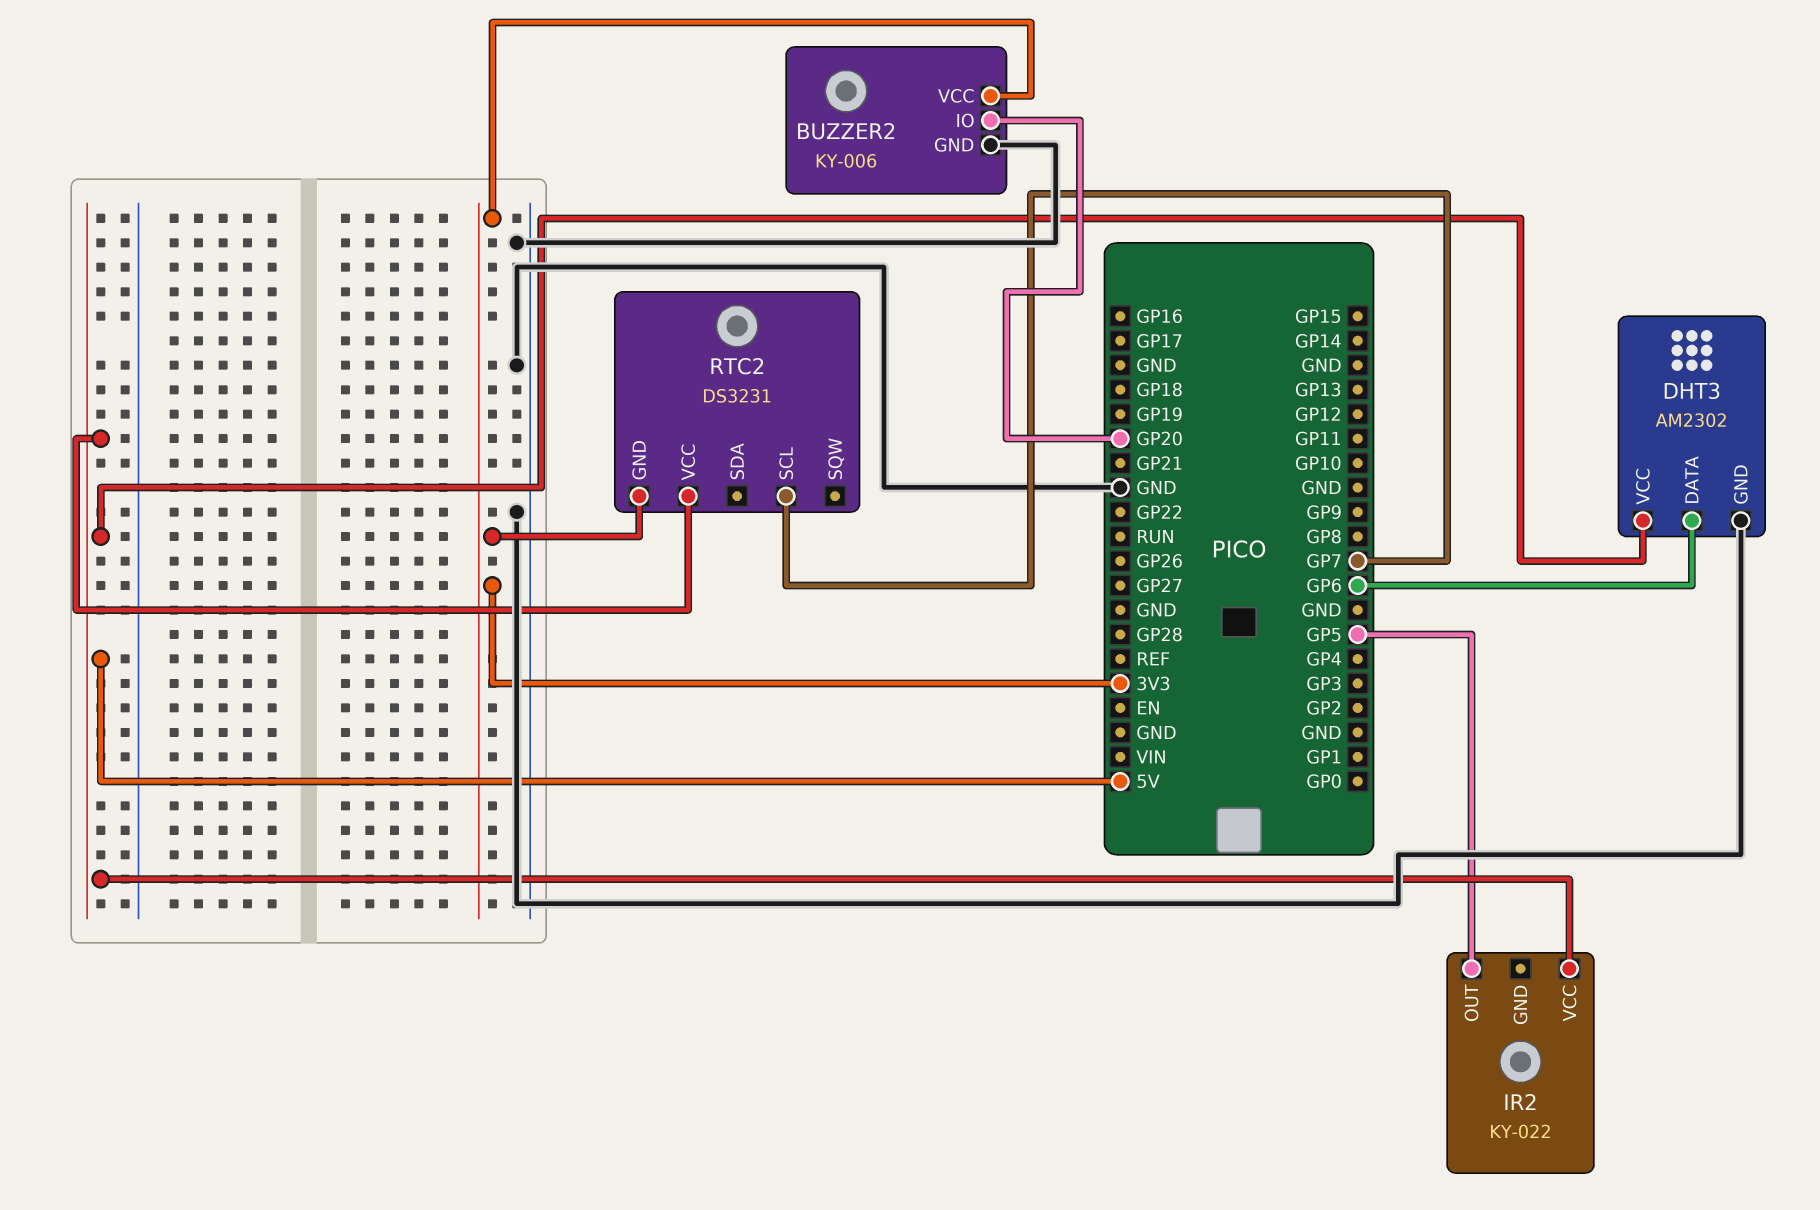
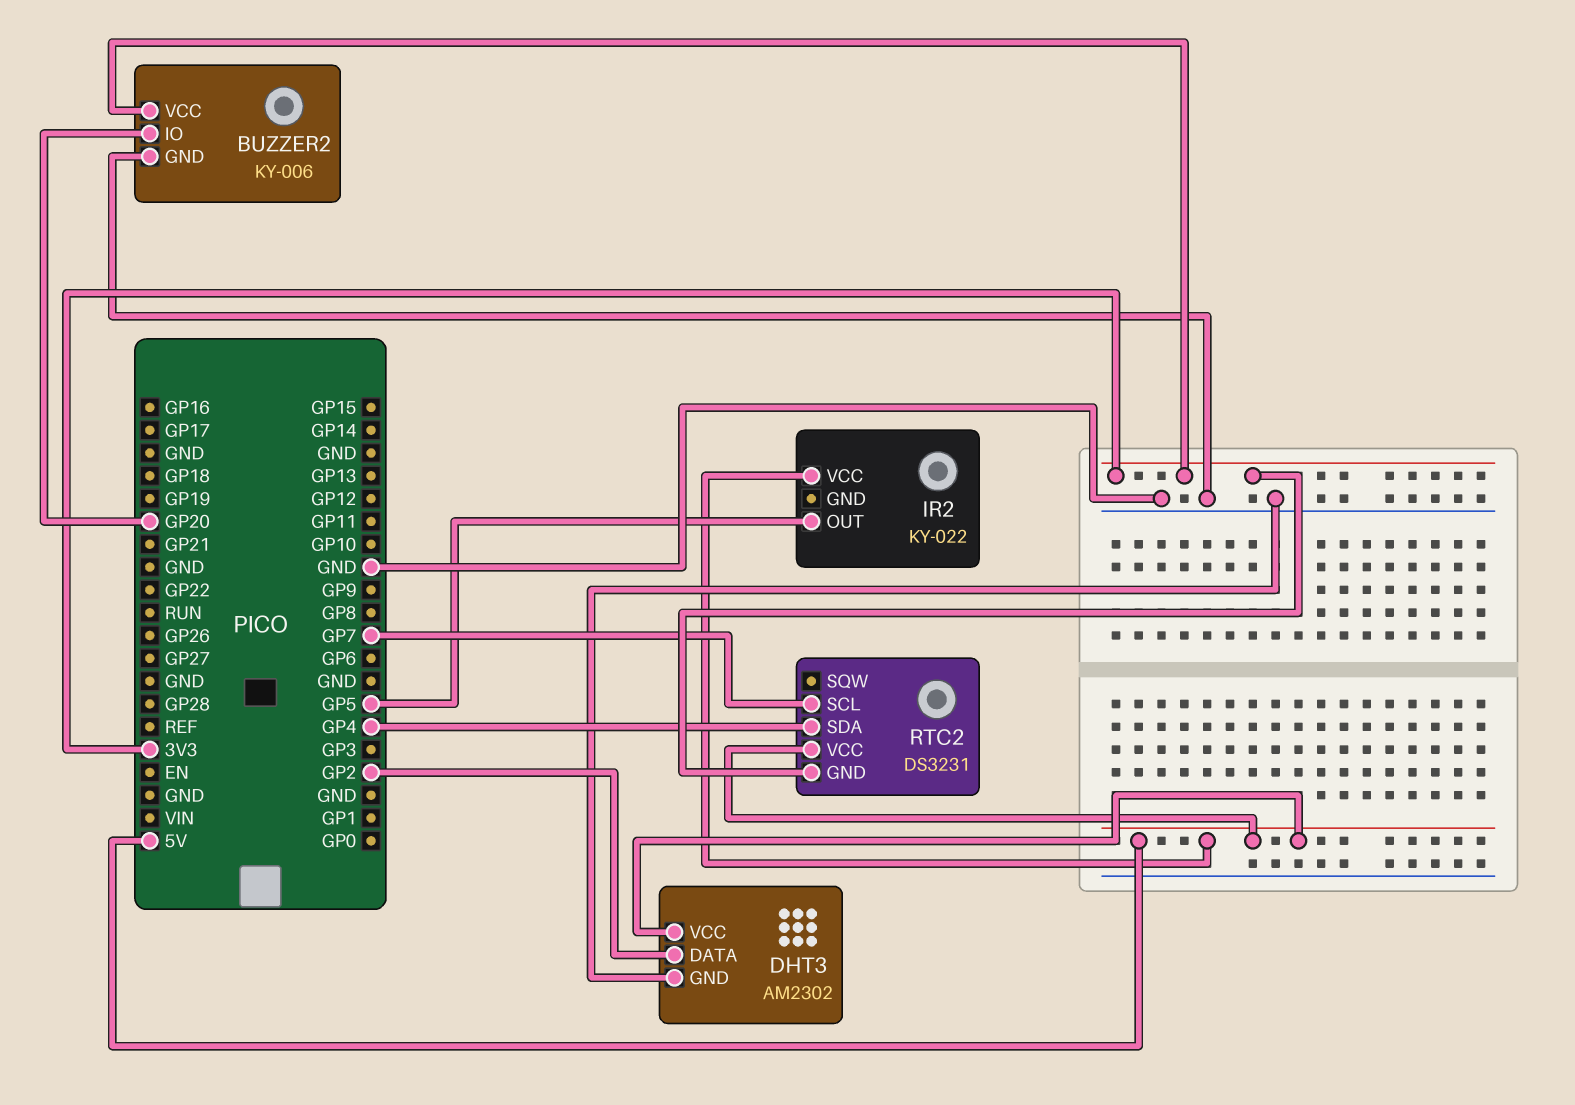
DHT3 pin DATA: GP6 -> GP2
RTC2 pin SDA: none -> GP4

